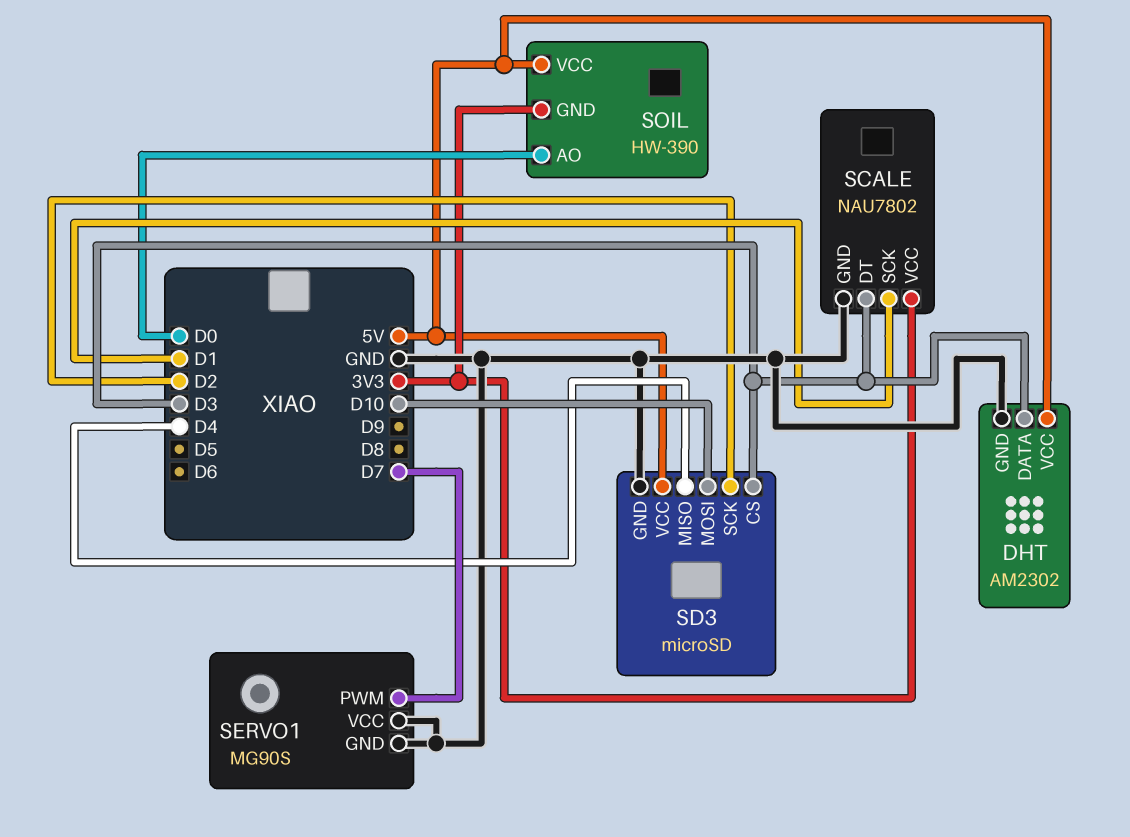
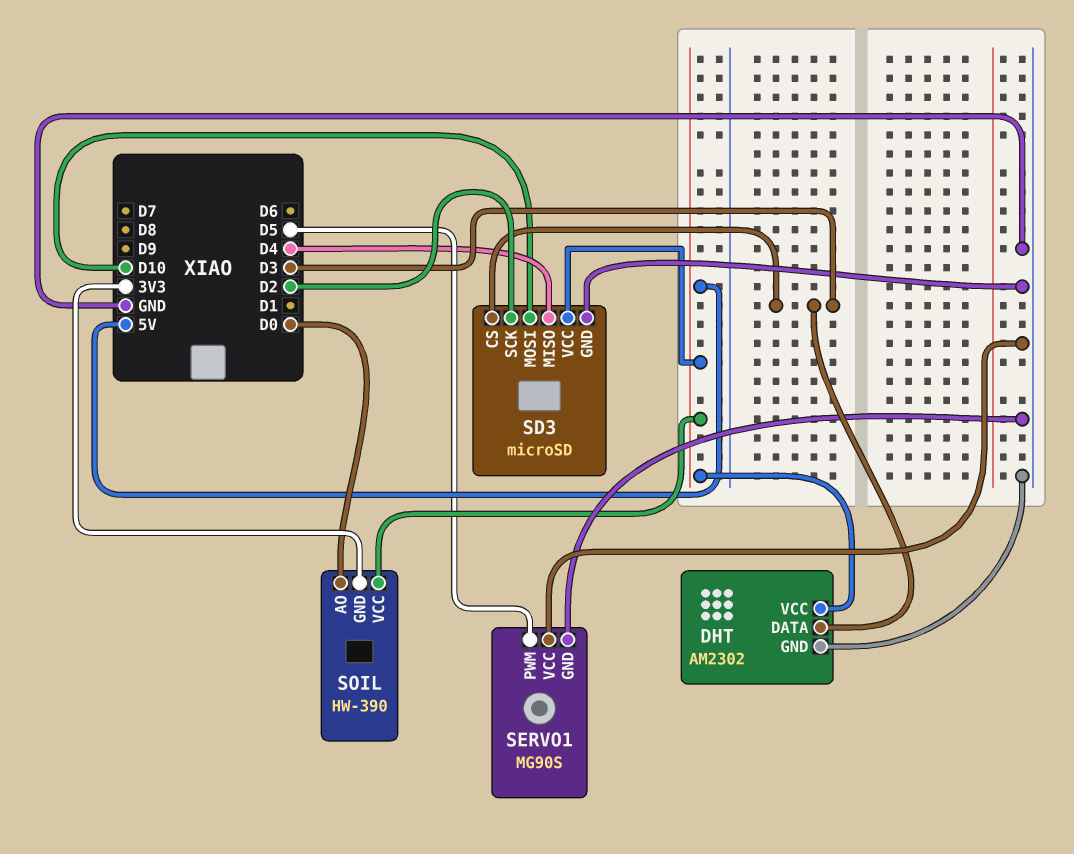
SCALE: NAU7802 -> none
SCALE pin DT: D3 -> none
SCALE pin GND: GND -> none
SCALE pin SCK: D1 -> none
SCALE pin VCC: 3V3 -> none
SERVO1 pin PWM: D7 -> D5

